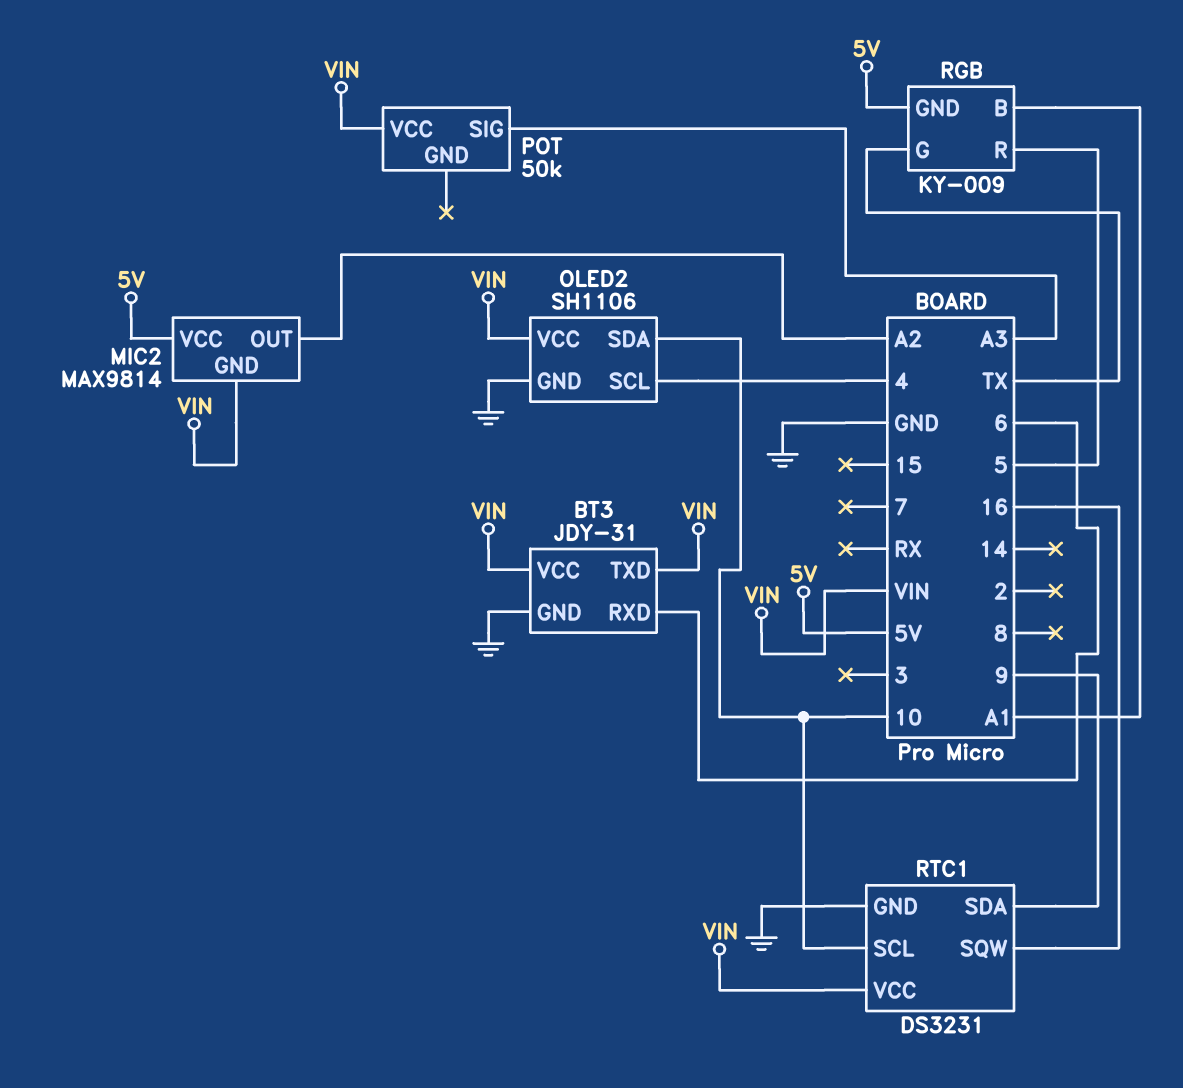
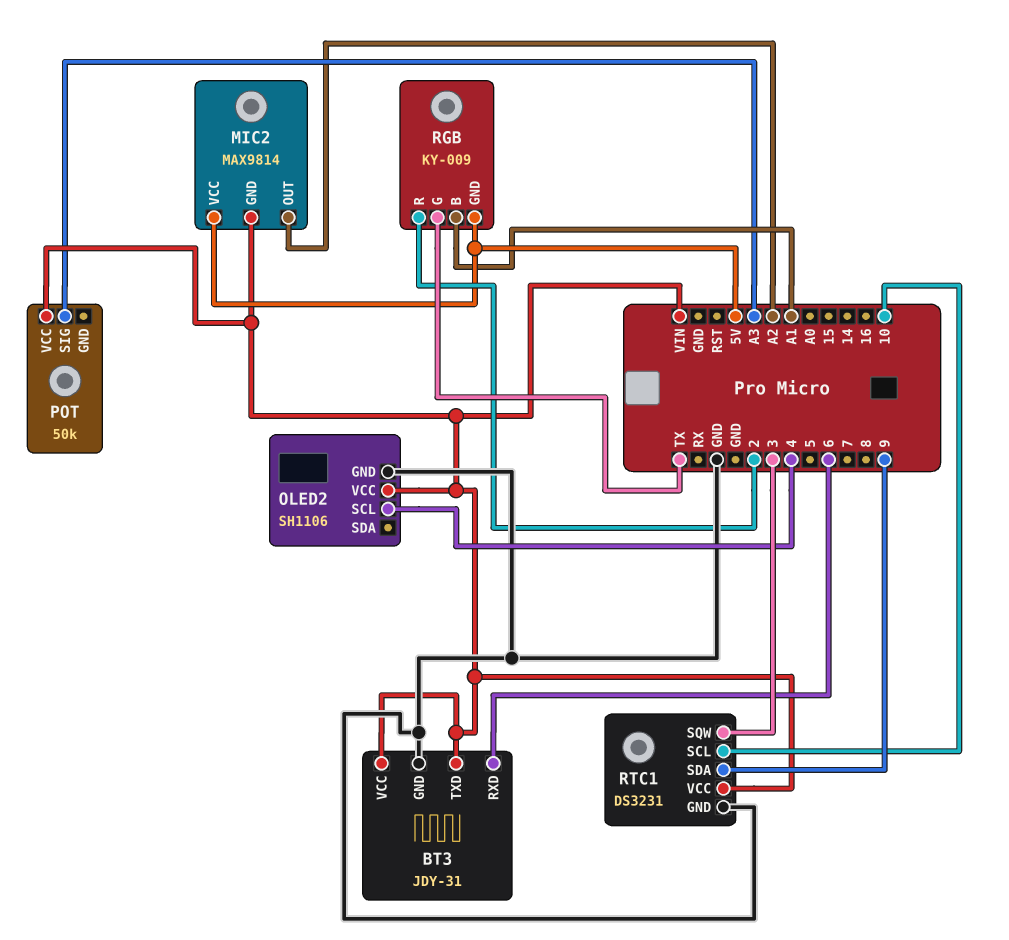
OLED2 pin SDA: 10 -> none
RGB pin R: 5 -> 2
RTC1 pin SQW: 16 -> 3

